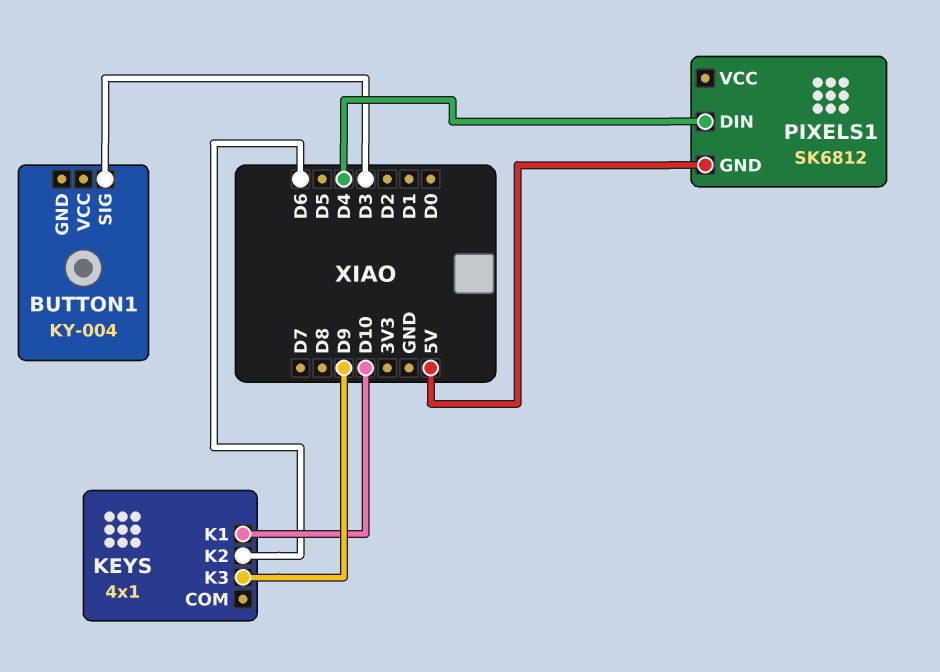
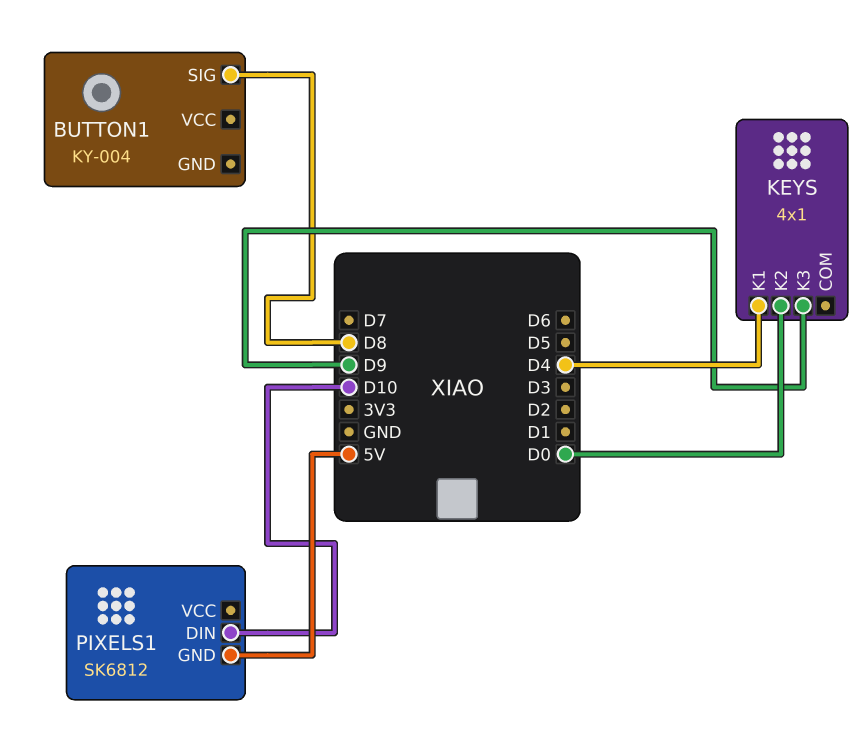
BUTTON1 pin SIG: D3 -> D8
KEYS pin K1: D10 -> D4
KEYS pin K2: D6 -> D0
PIXELS1 pin DIN: D4 -> D10

